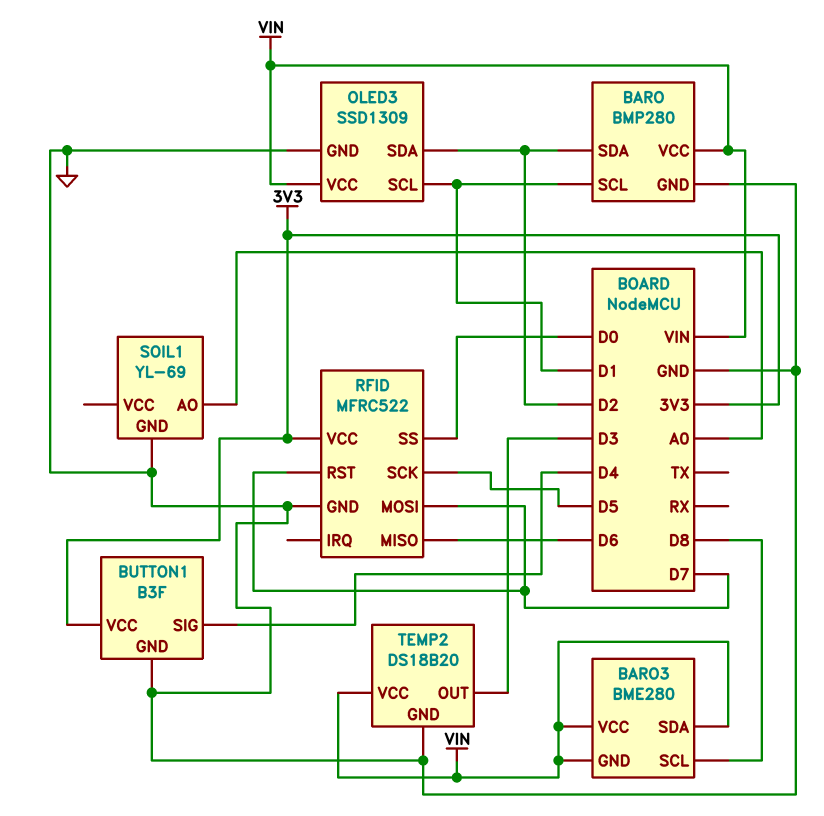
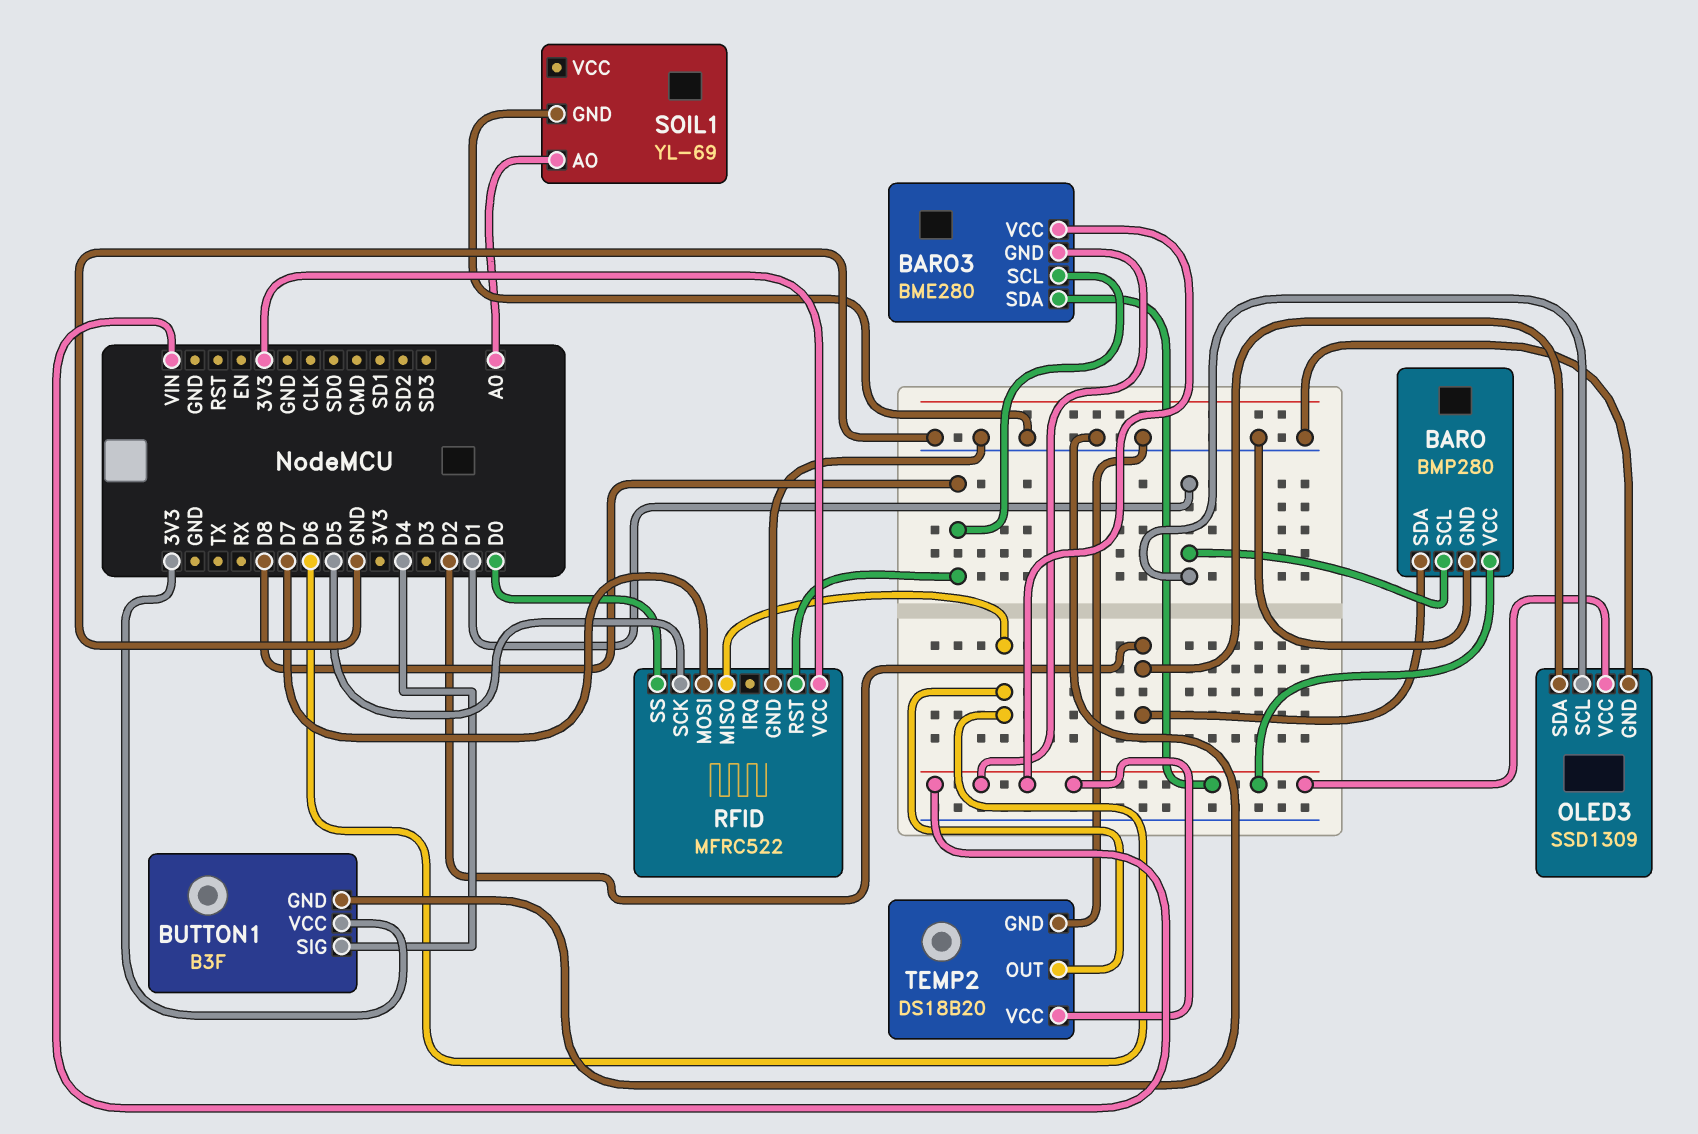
RFID pin RST: D7 -> D8
TEMP2 pin OUT: D3 -> D6

